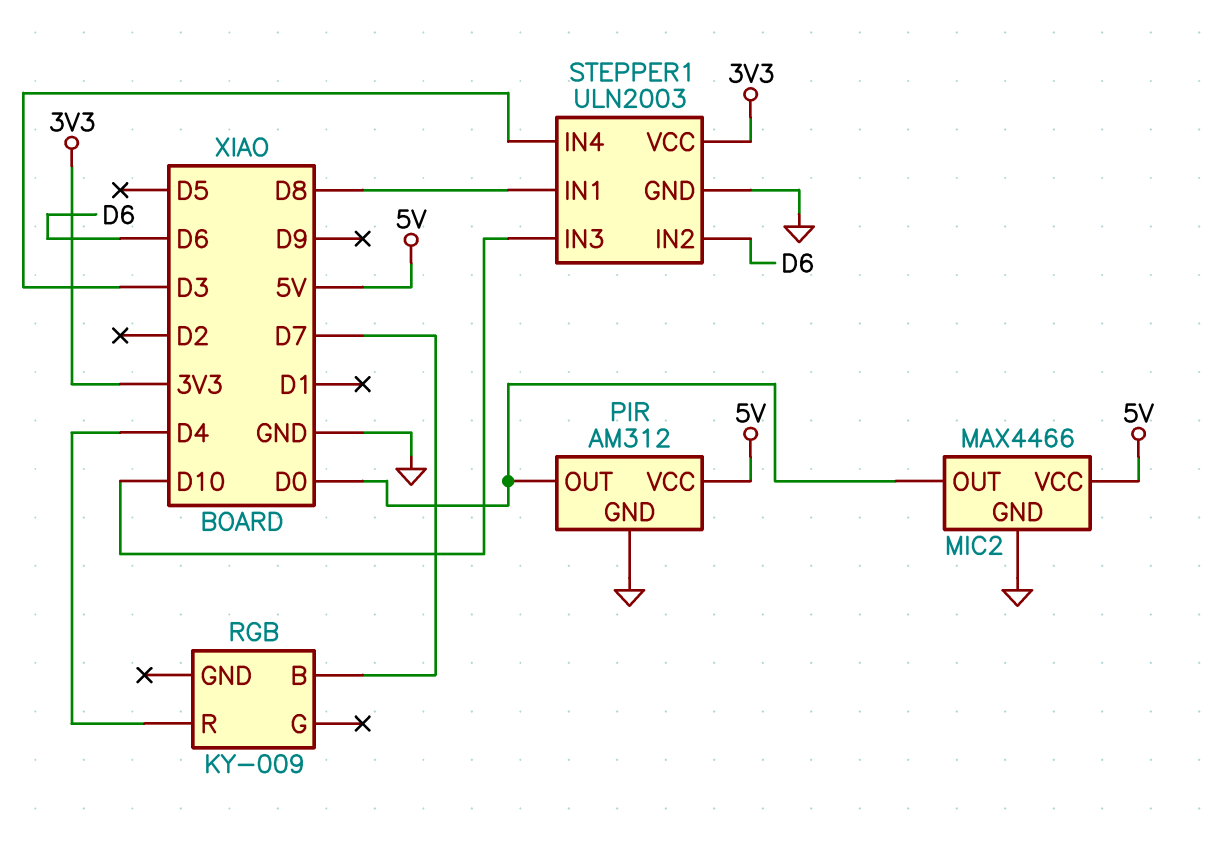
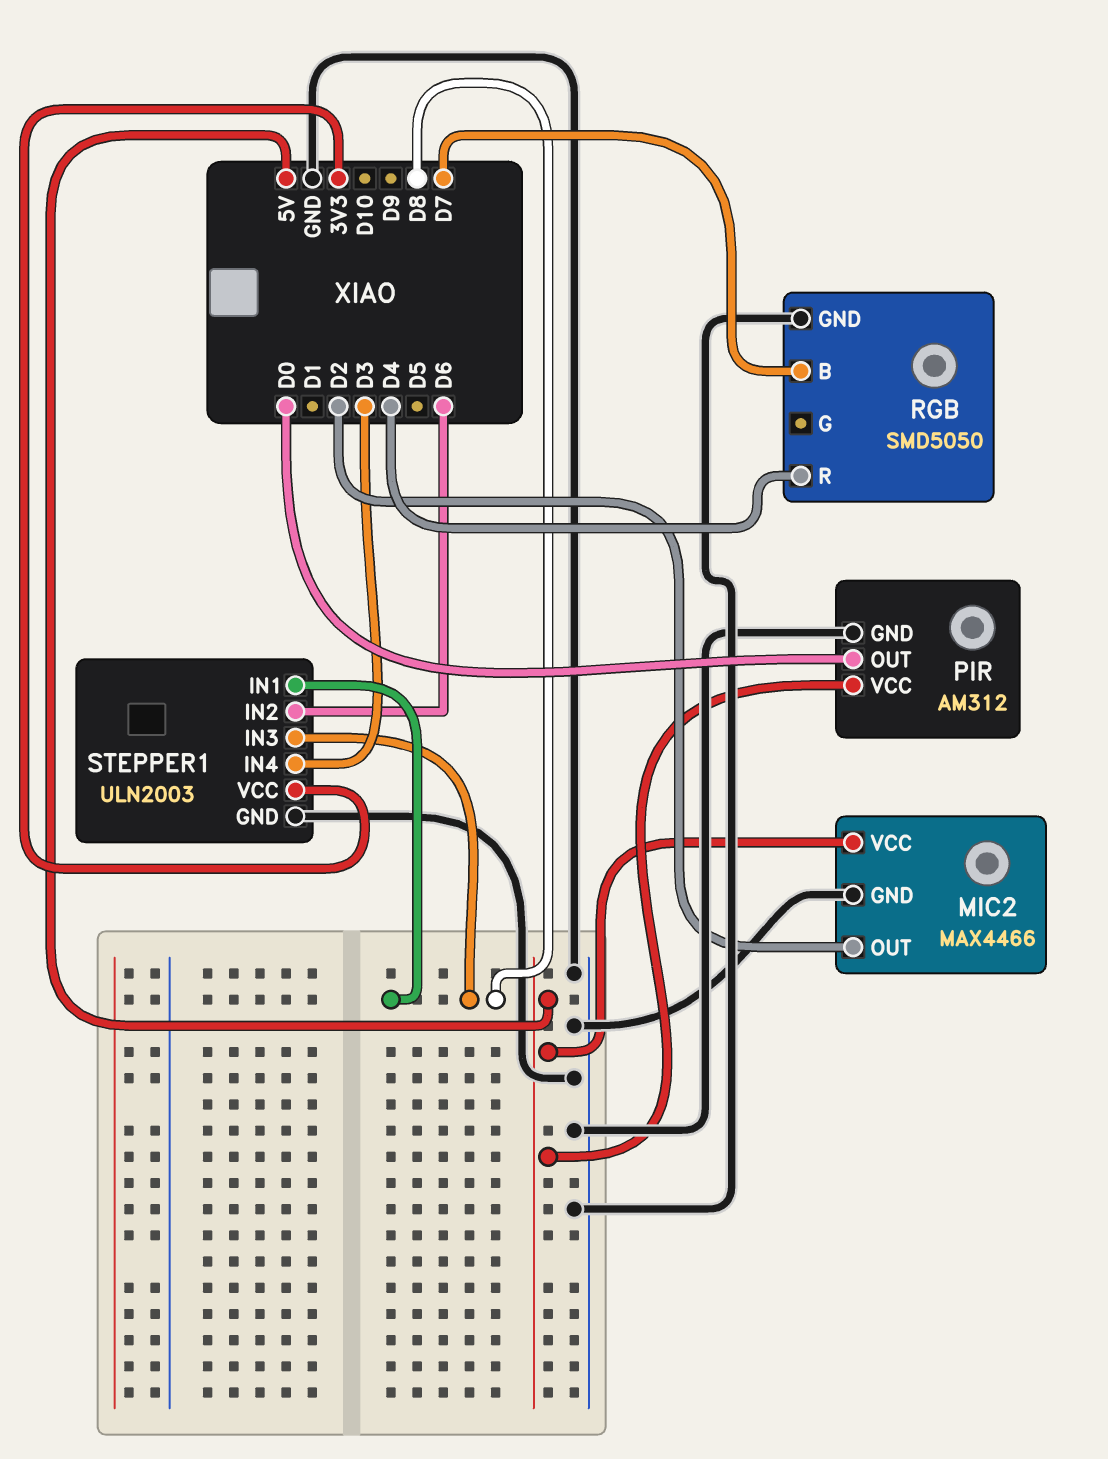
MIC2 pin OUT: D0 -> D2
RGB: KY-009 -> SMD5050
RGB pin GND: none -> GND
STEPPER1 pin IN3: D10 -> D8

